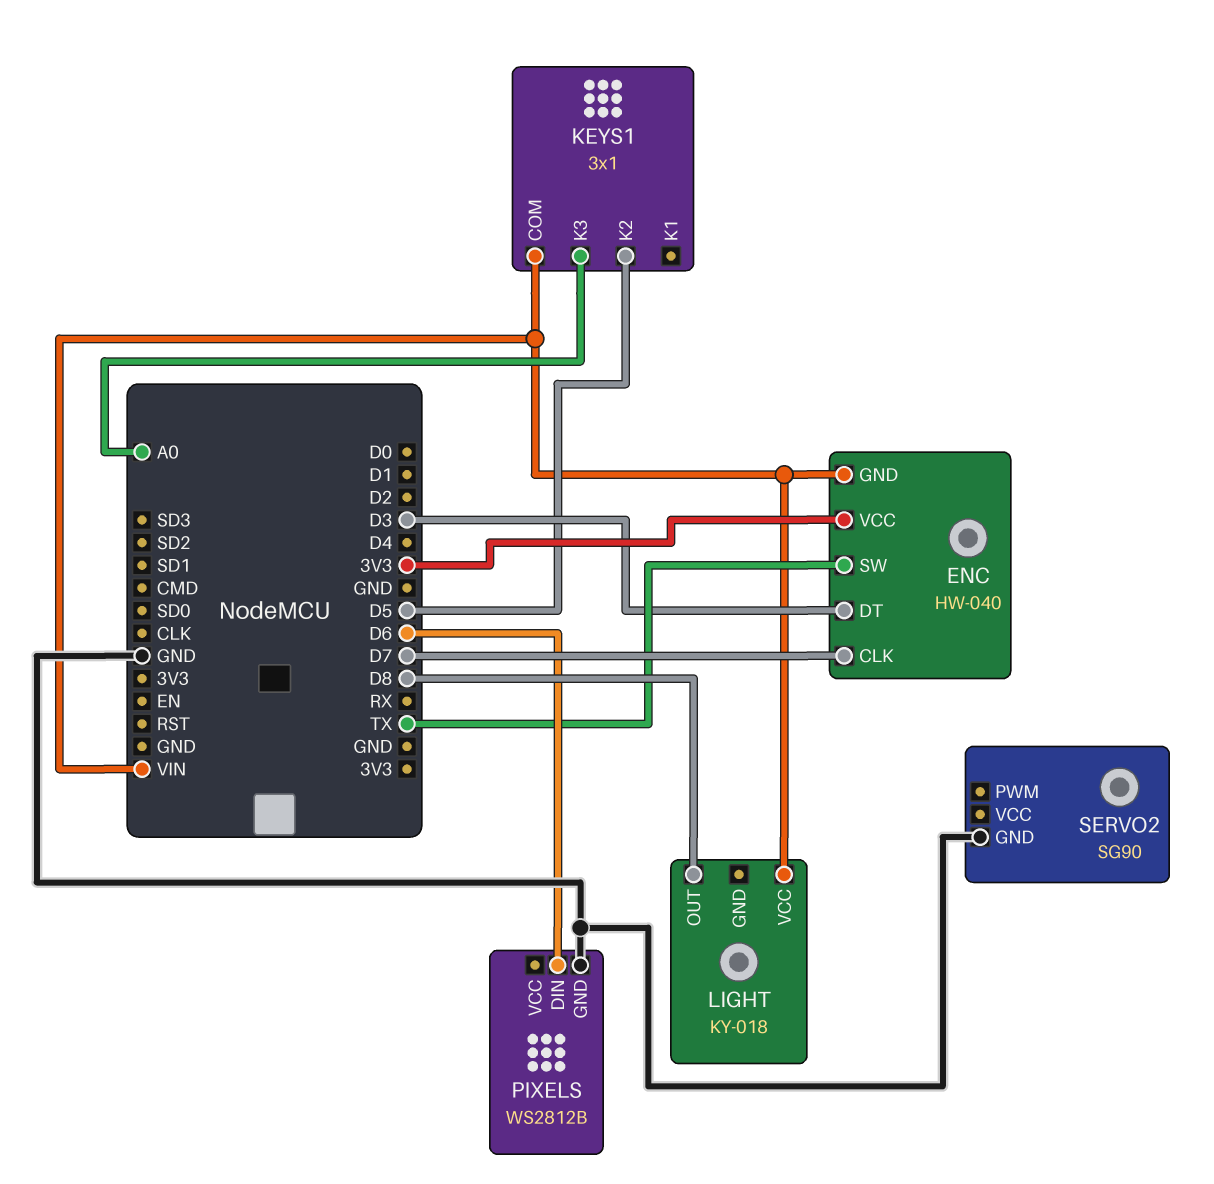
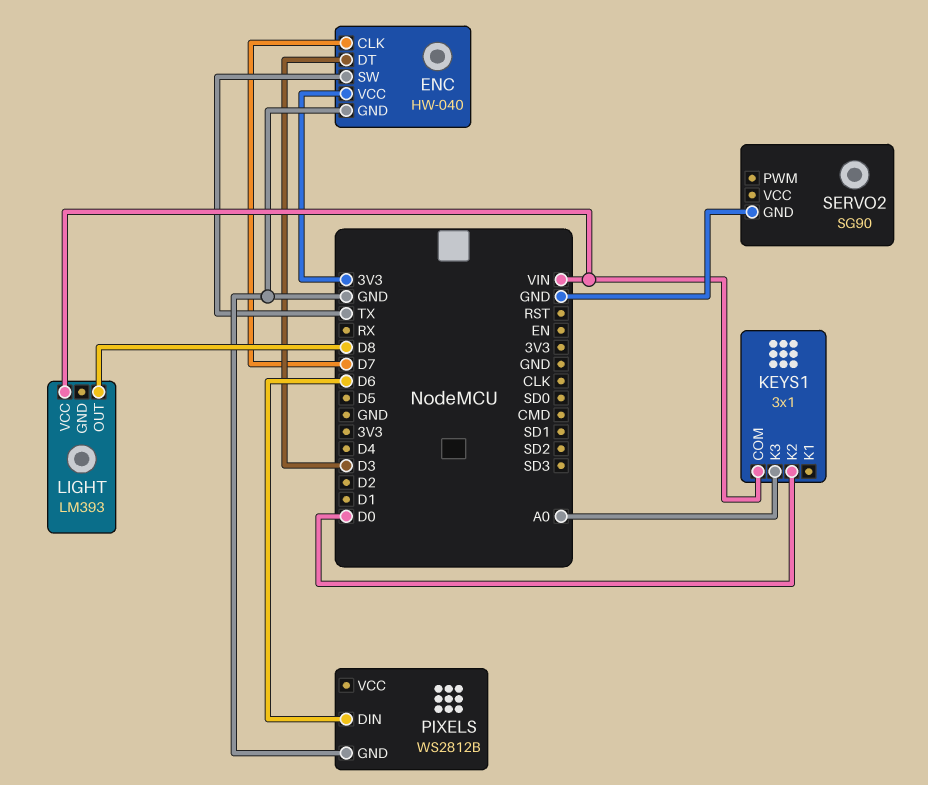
ENC pin GND: VIN -> GND
KEYS1 pin K2: D5 -> D0
LIGHT: KY-018 -> LM393

